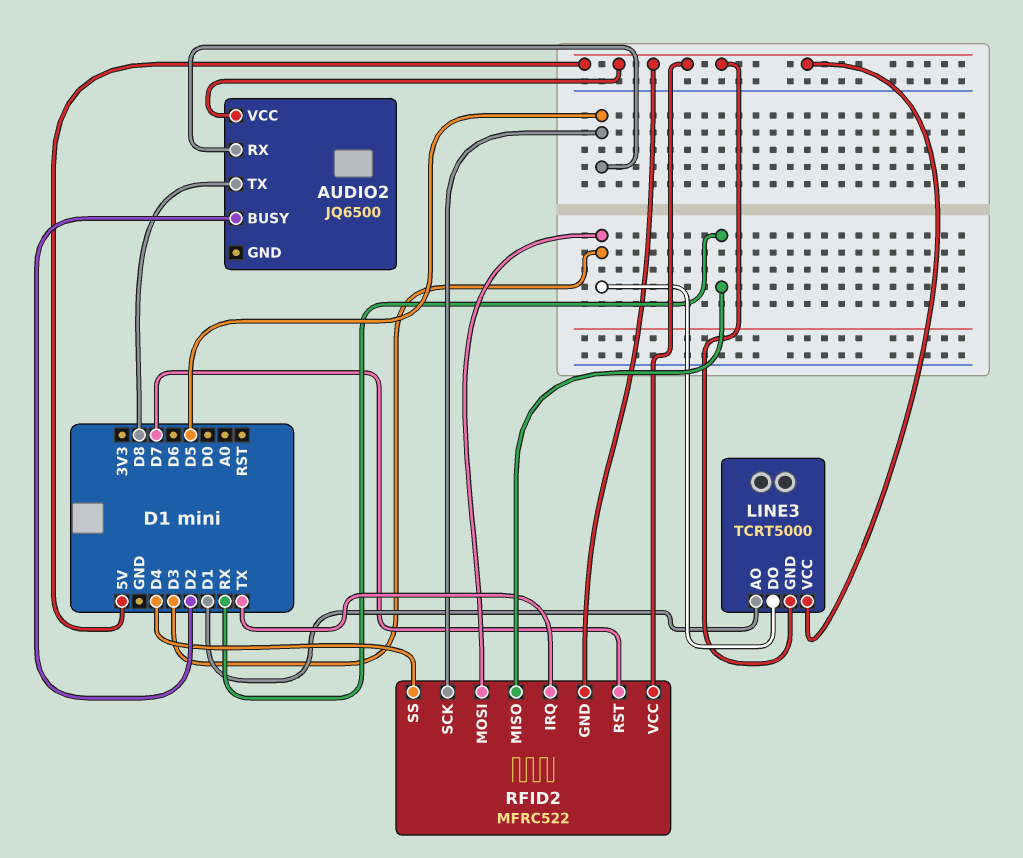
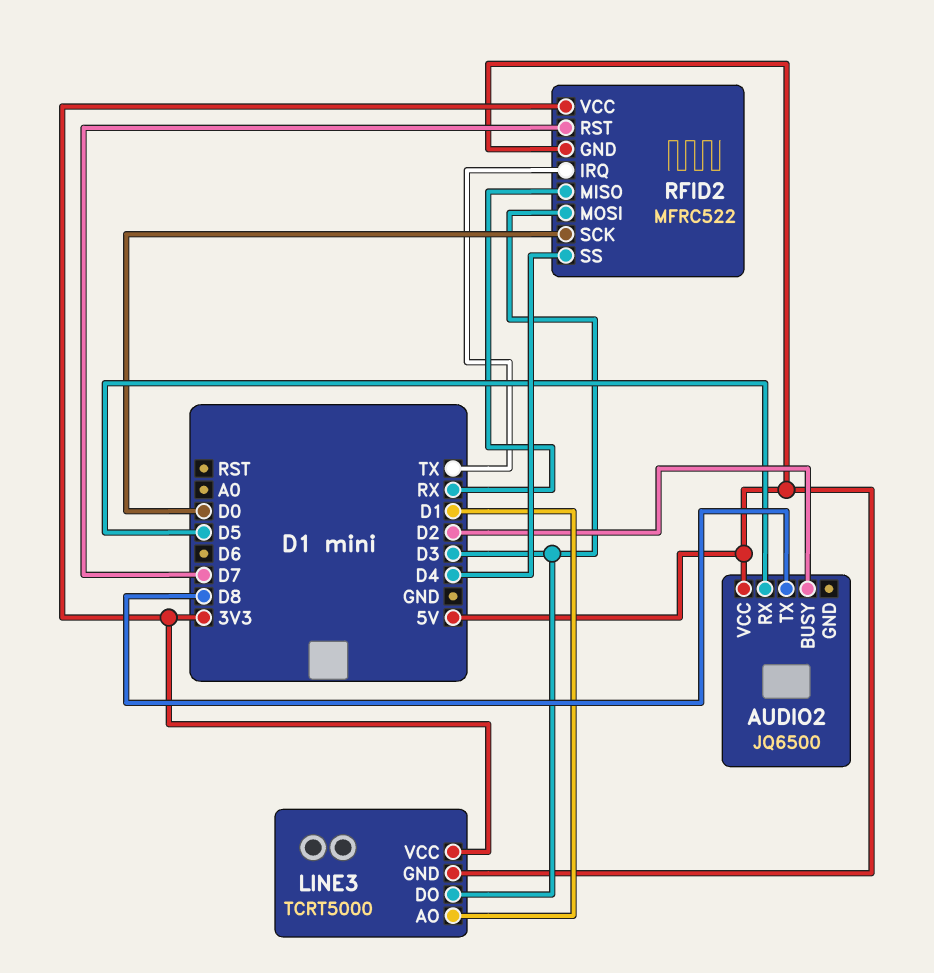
LINE3 pin VCC: 5V -> 3V3
RFID2 pin SCK: D5 -> D0
RFID2 pin VCC: 5V -> 3V3

